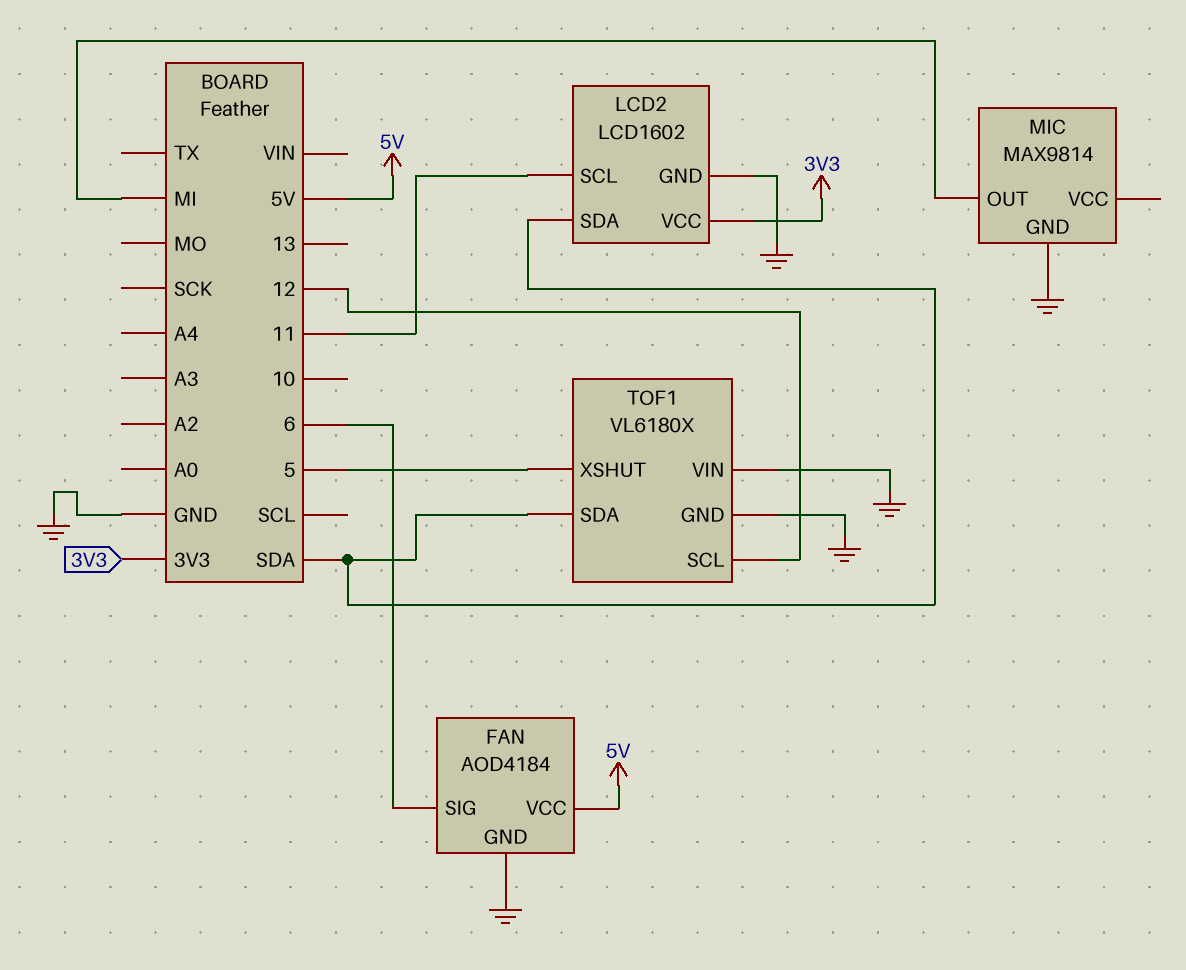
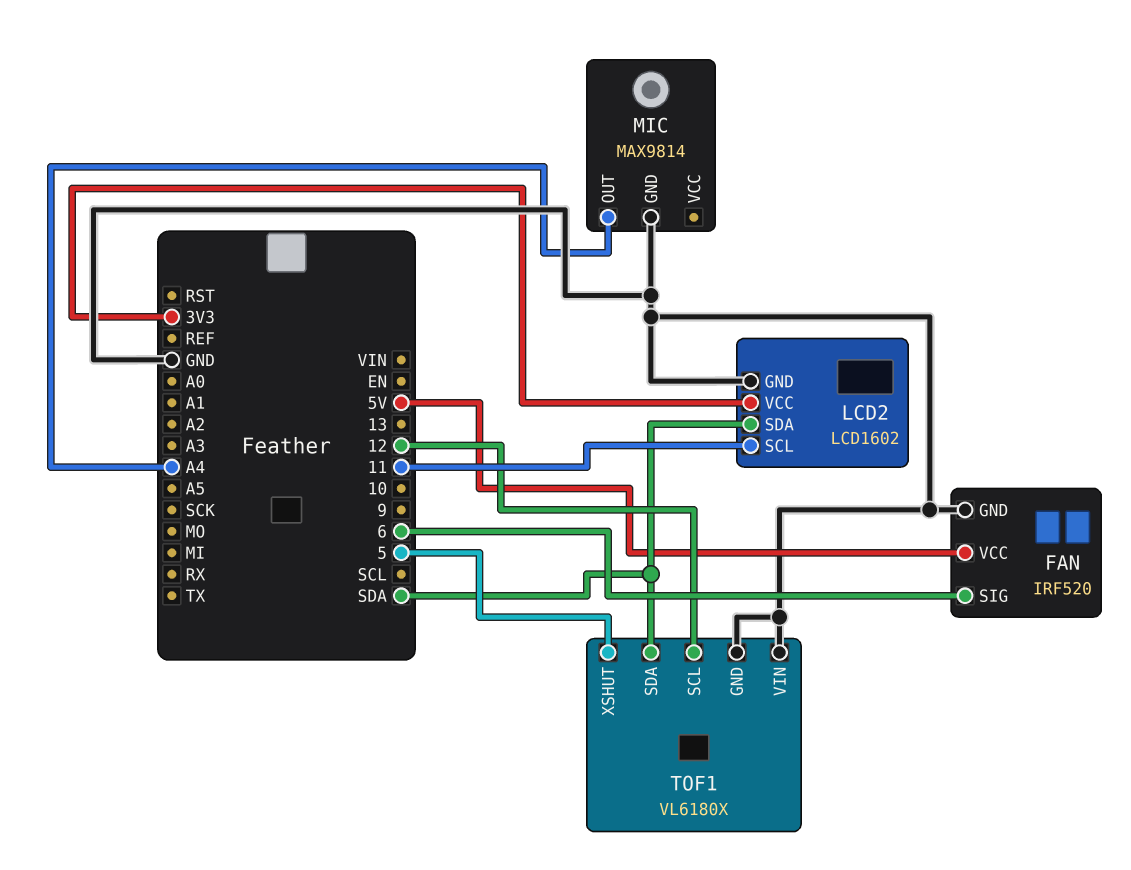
FAN: AOD4184 -> IRF520
MIC pin OUT: MI -> A4

